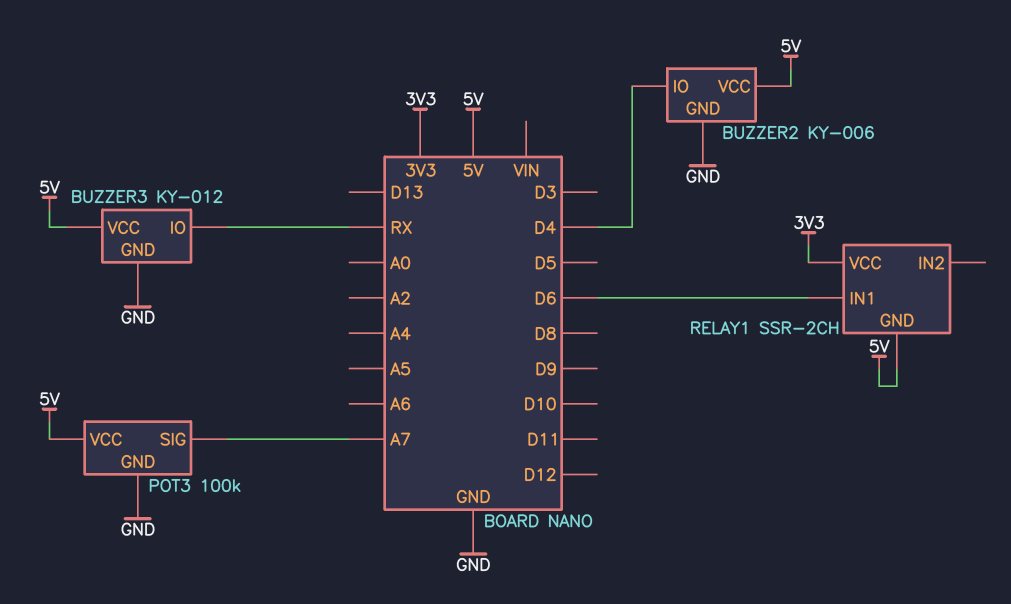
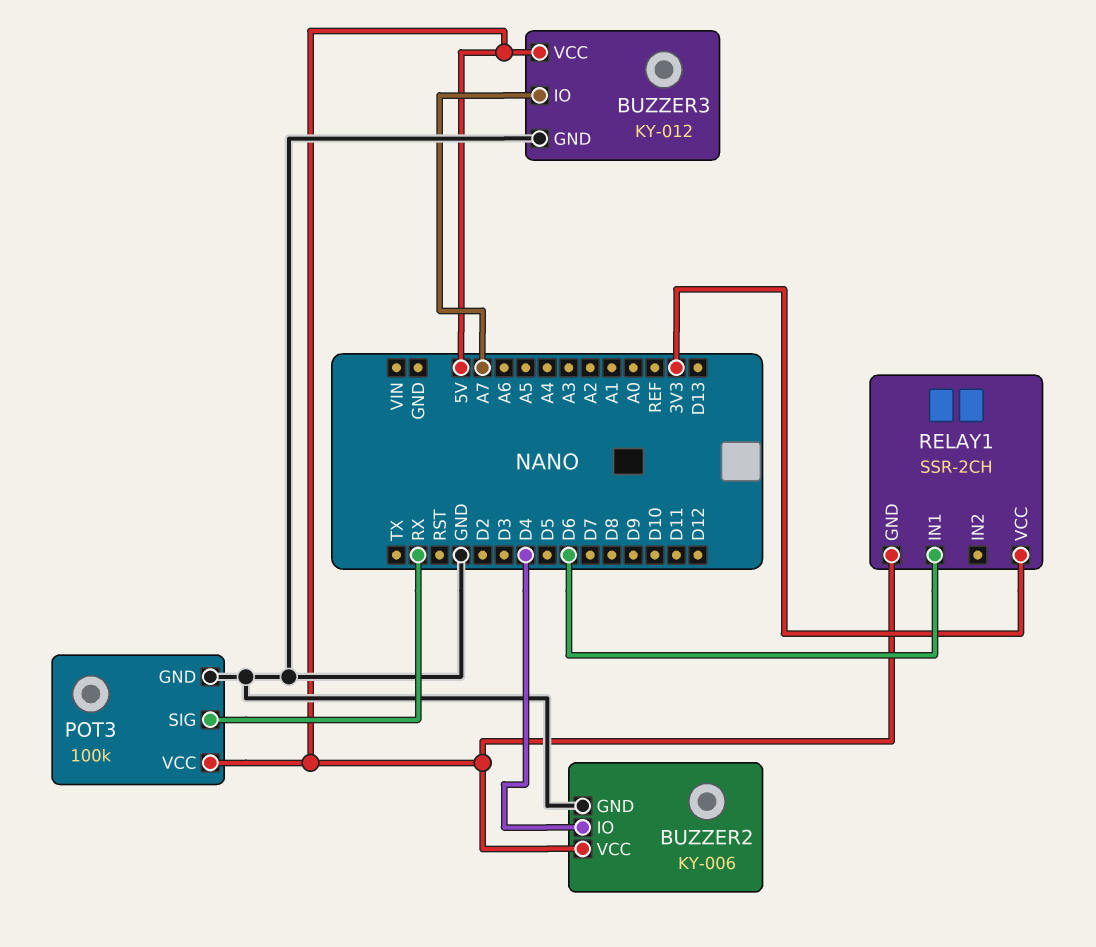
BUZZER3 pin IO: RX -> A7
POT3 pin SIG: A7 -> RX

